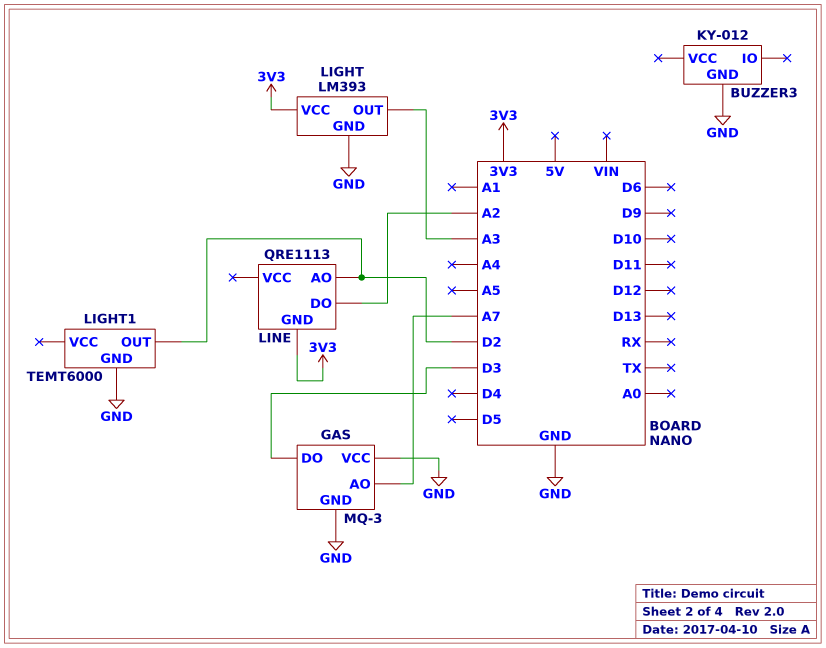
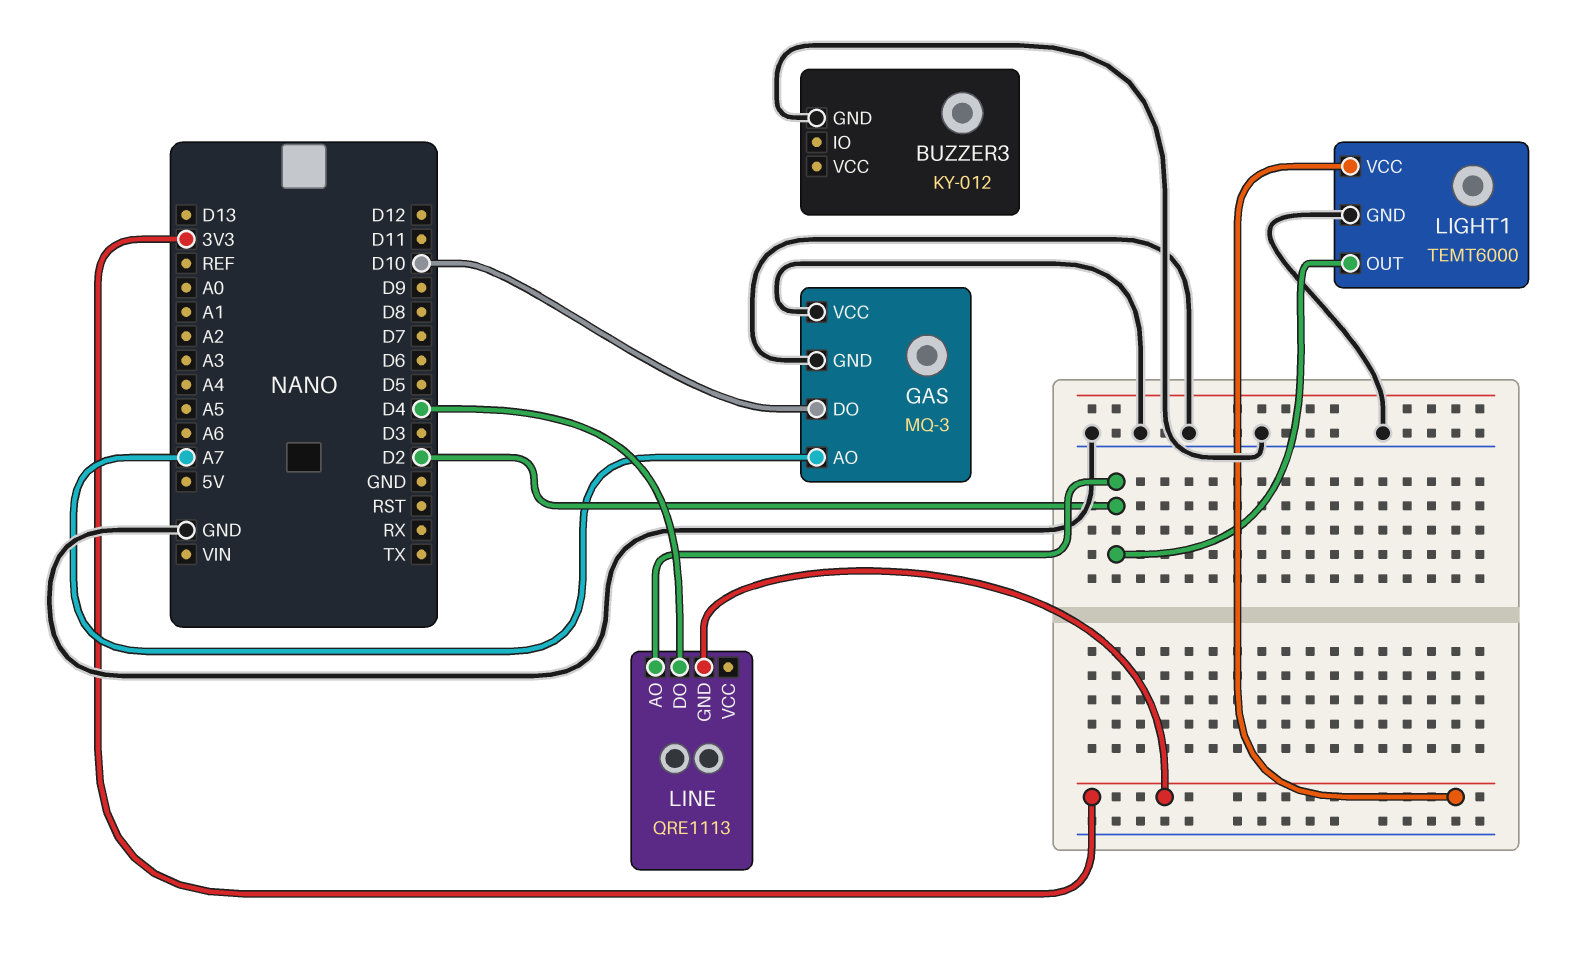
GAS pin DO: D3 -> D10
LIGHT: LM393 -> none
LIGHT pin GND: GND -> none
LIGHT pin OUT: A3 -> none
LIGHT pin VCC: 3V3 -> none
LIGHT1 pin VCC: none -> 3V3
LINE pin DO: A2 -> D4

